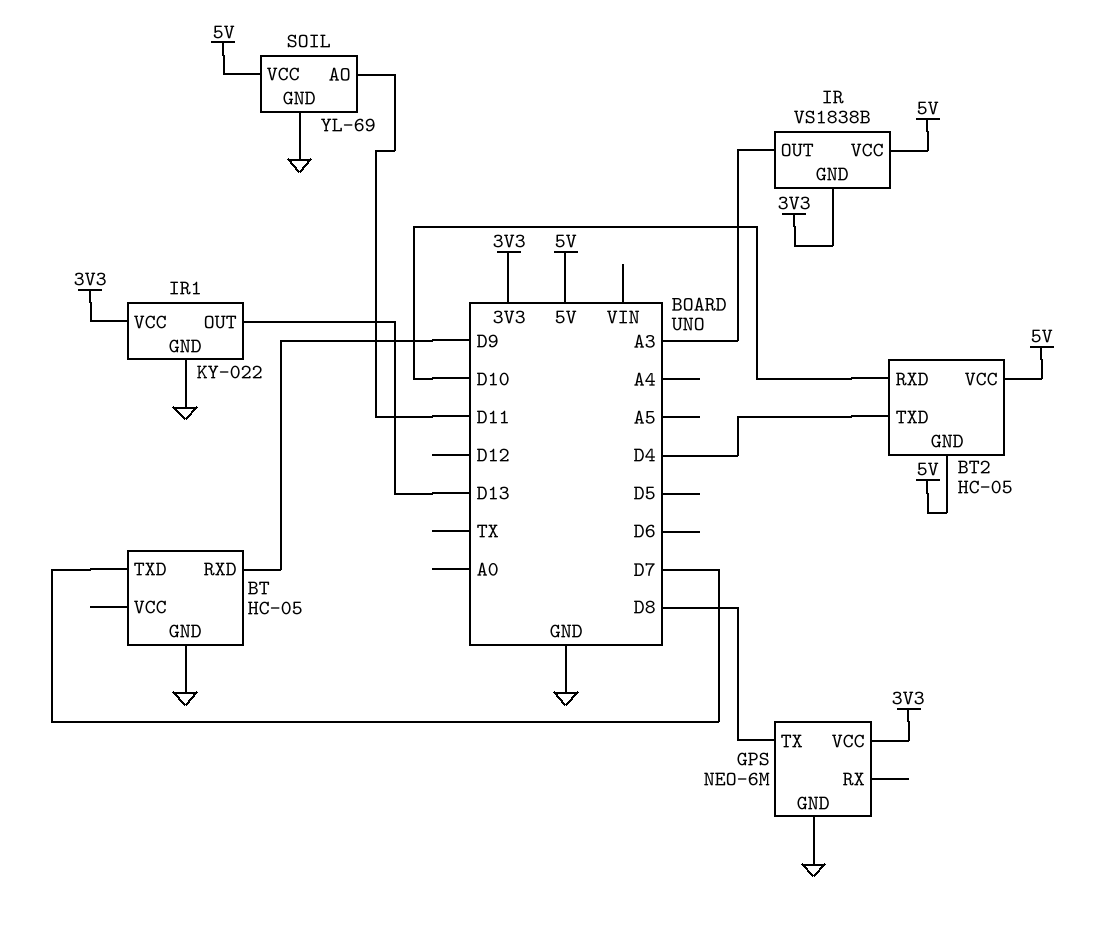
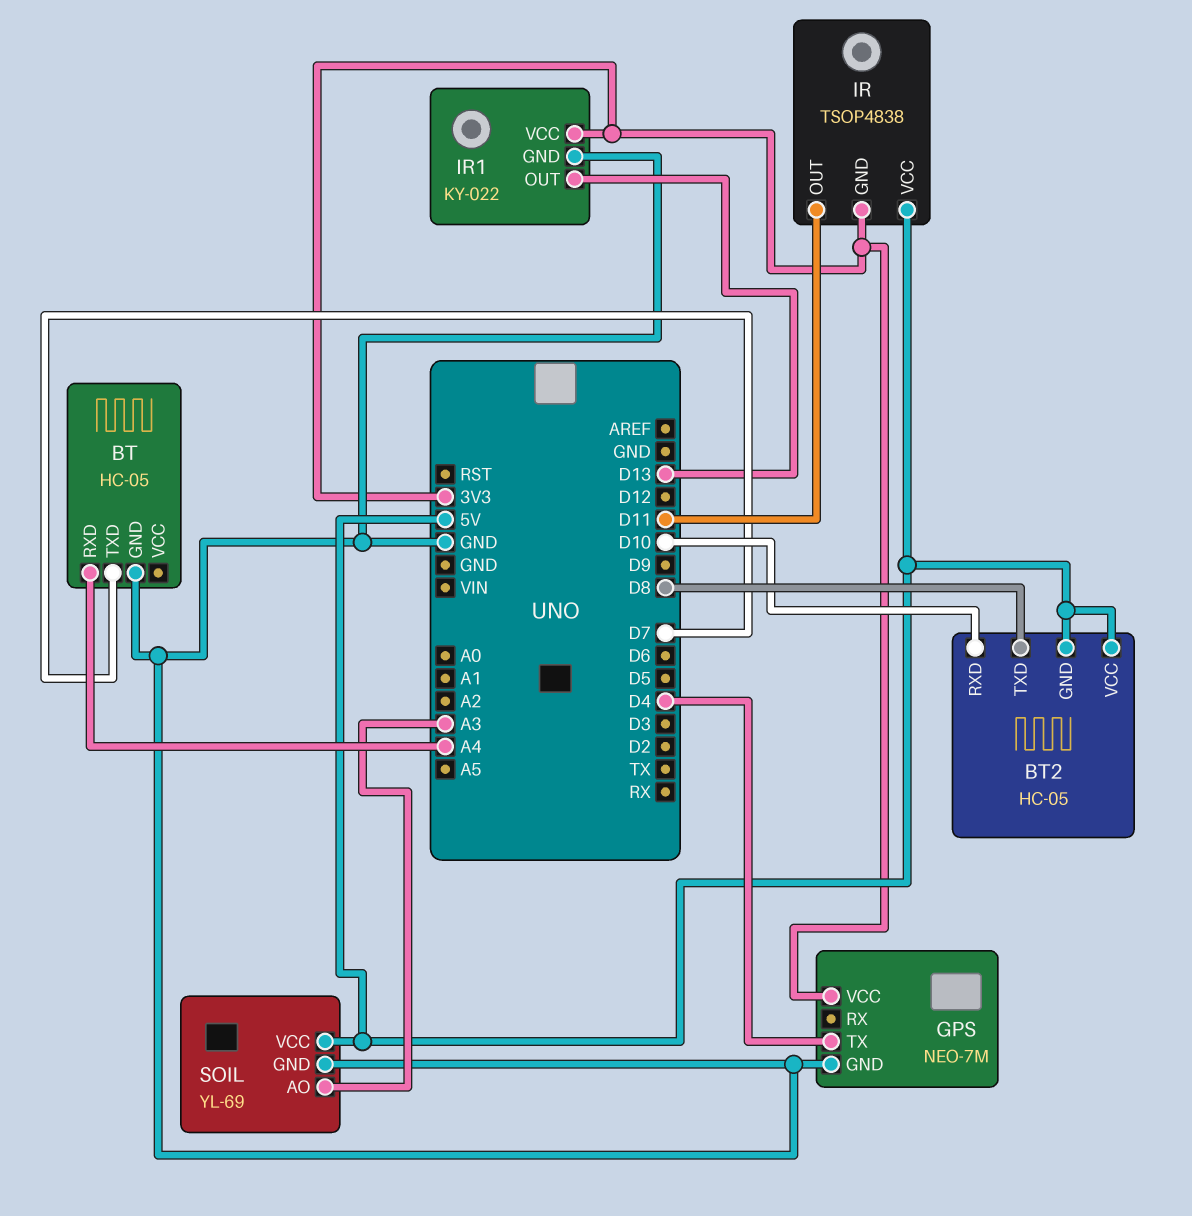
BT pin RXD: D9 -> A4
BT2 pin TXD: D4 -> D8
GPS: NEO-6M -> NEO-7M
GPS pin TX: D8 -> D4
IR: VS1838B -> TSOP4838
IR pin OUT: A3 -> D11
SOIL pin AO: D11 -> A3

